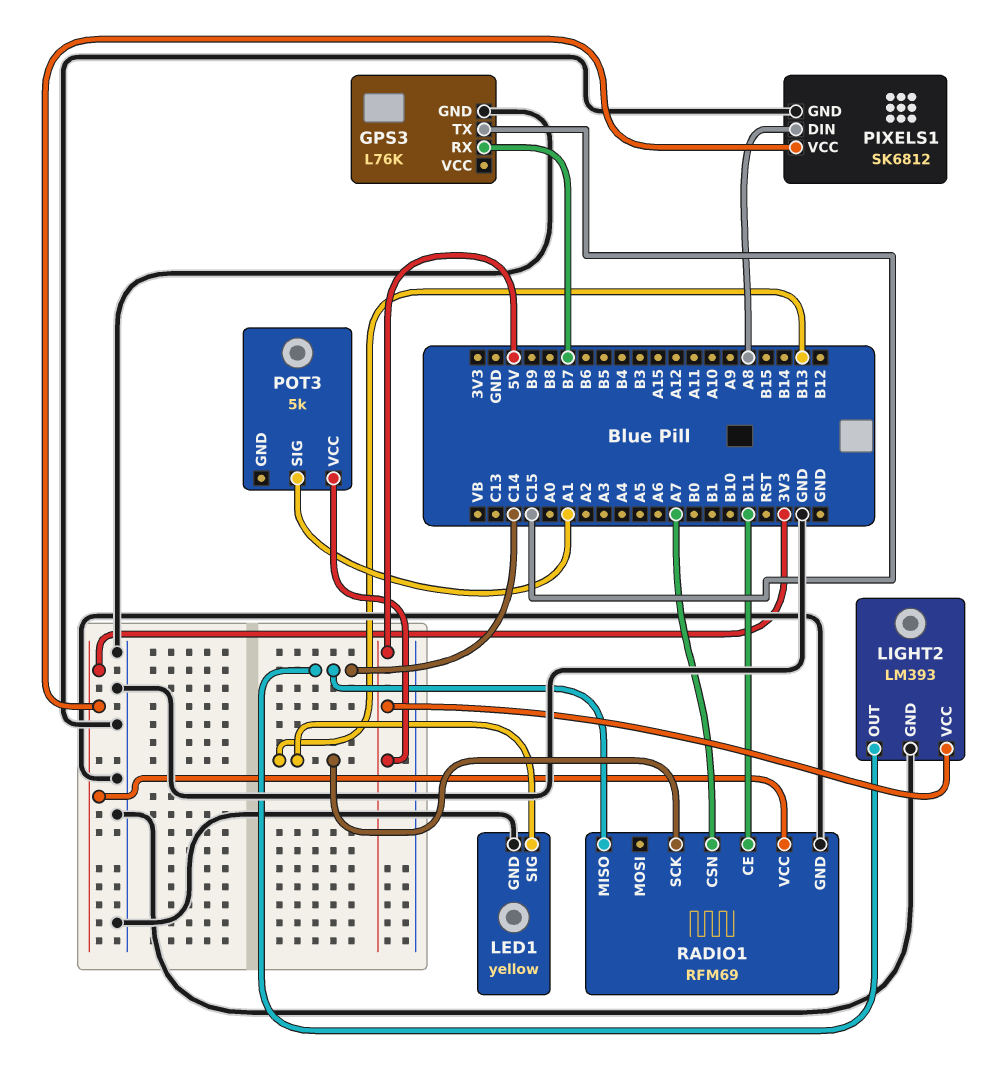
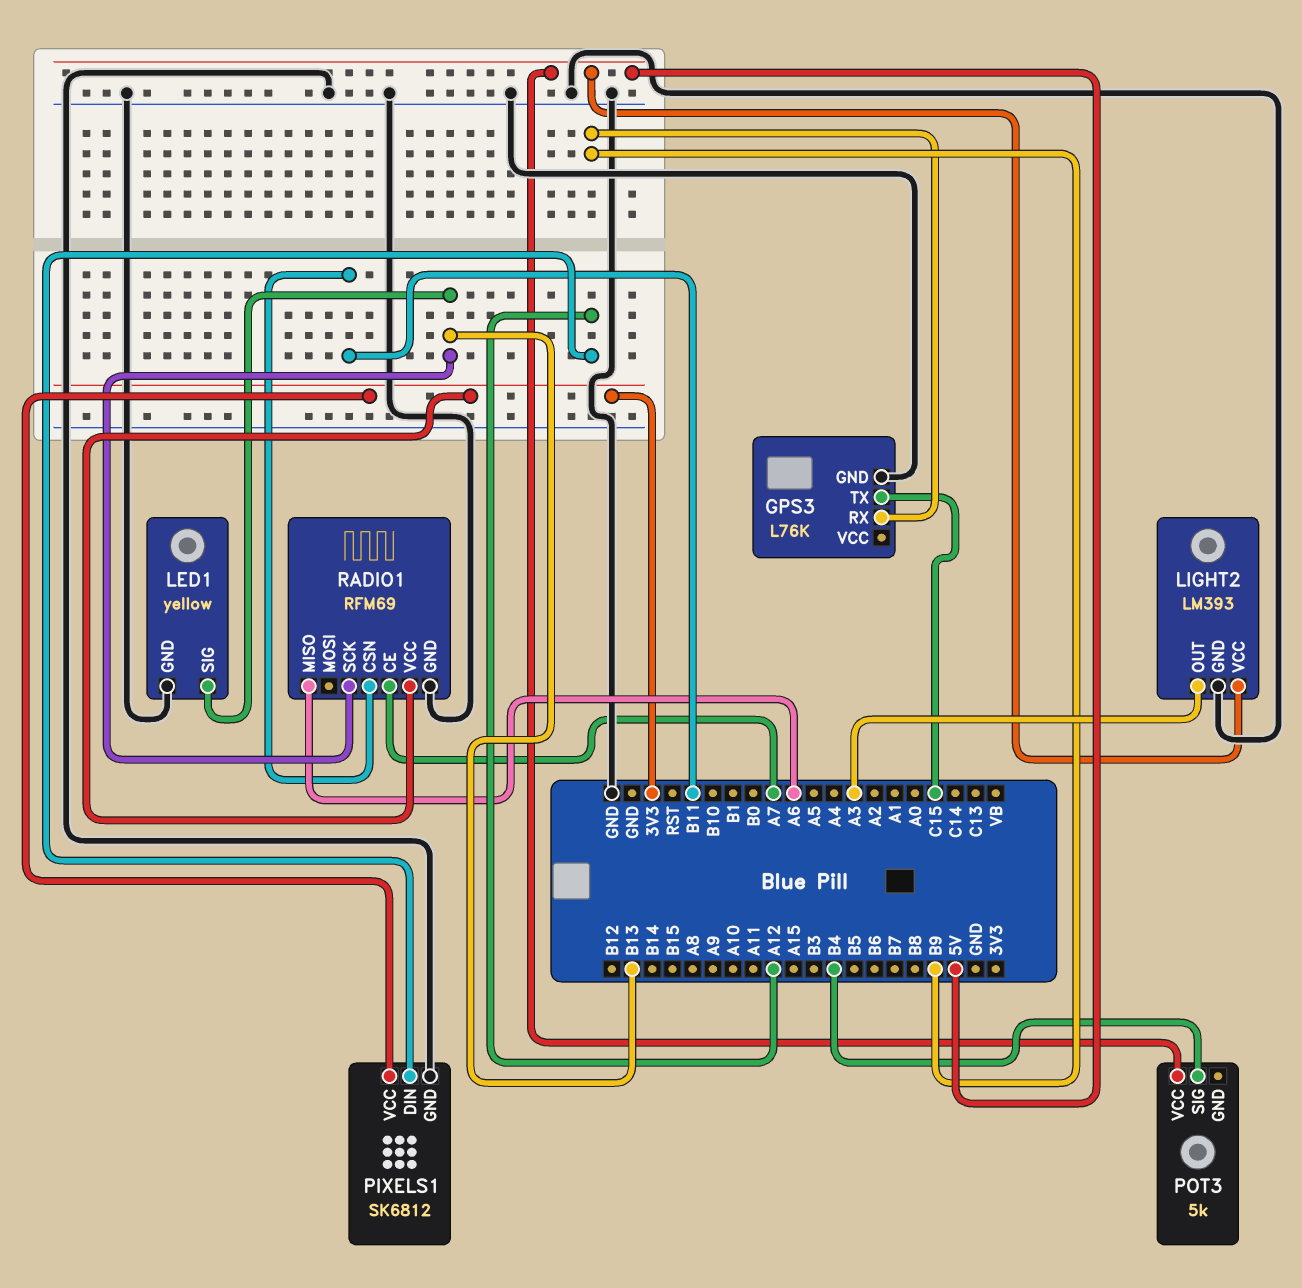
GPS3 pin RX: B7 -> B9
LIGHT2 pin OUT: C14 -> A3
PIXELS1 pin DIN: A8 -> A12
POT3 pin SIG: A1 -> B4
RADIO1 pin CE: B11 -> A7
RADIO1 pin CSN: A7 -> B11
RADIO1 pin MISO: C14 -> A6

